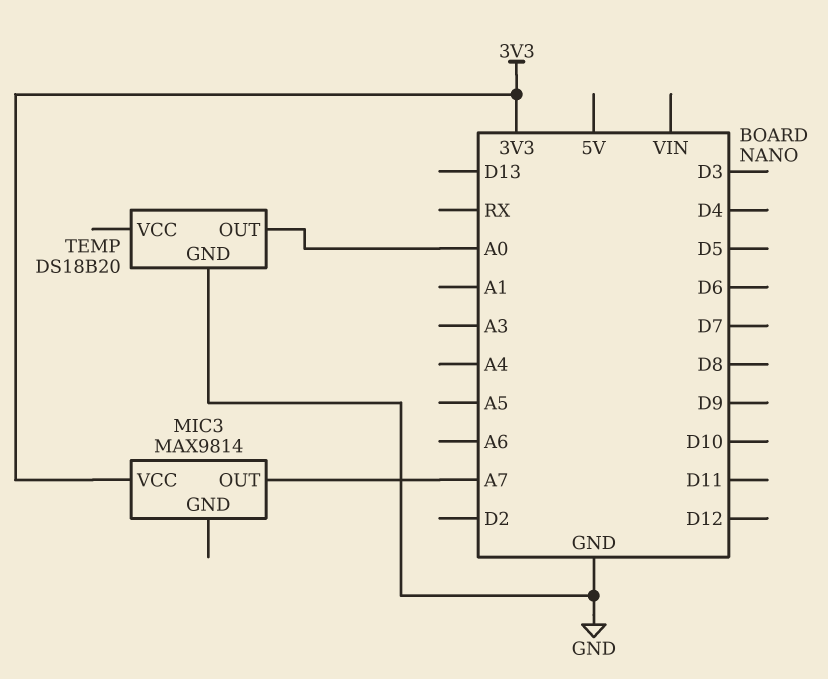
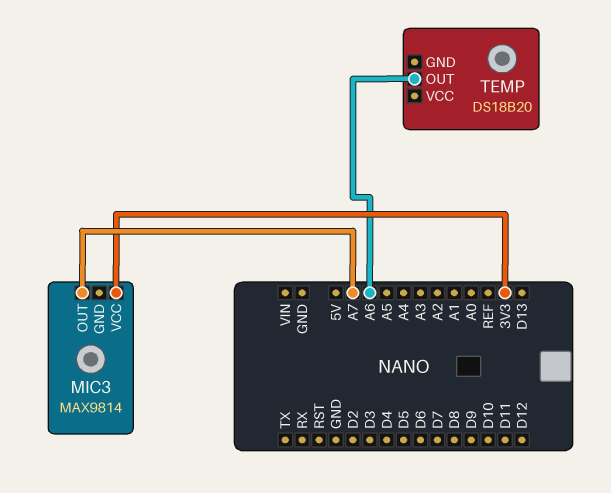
TEMP pin GND: GND -> none
TEMP pin OUT: A0 -> A6

